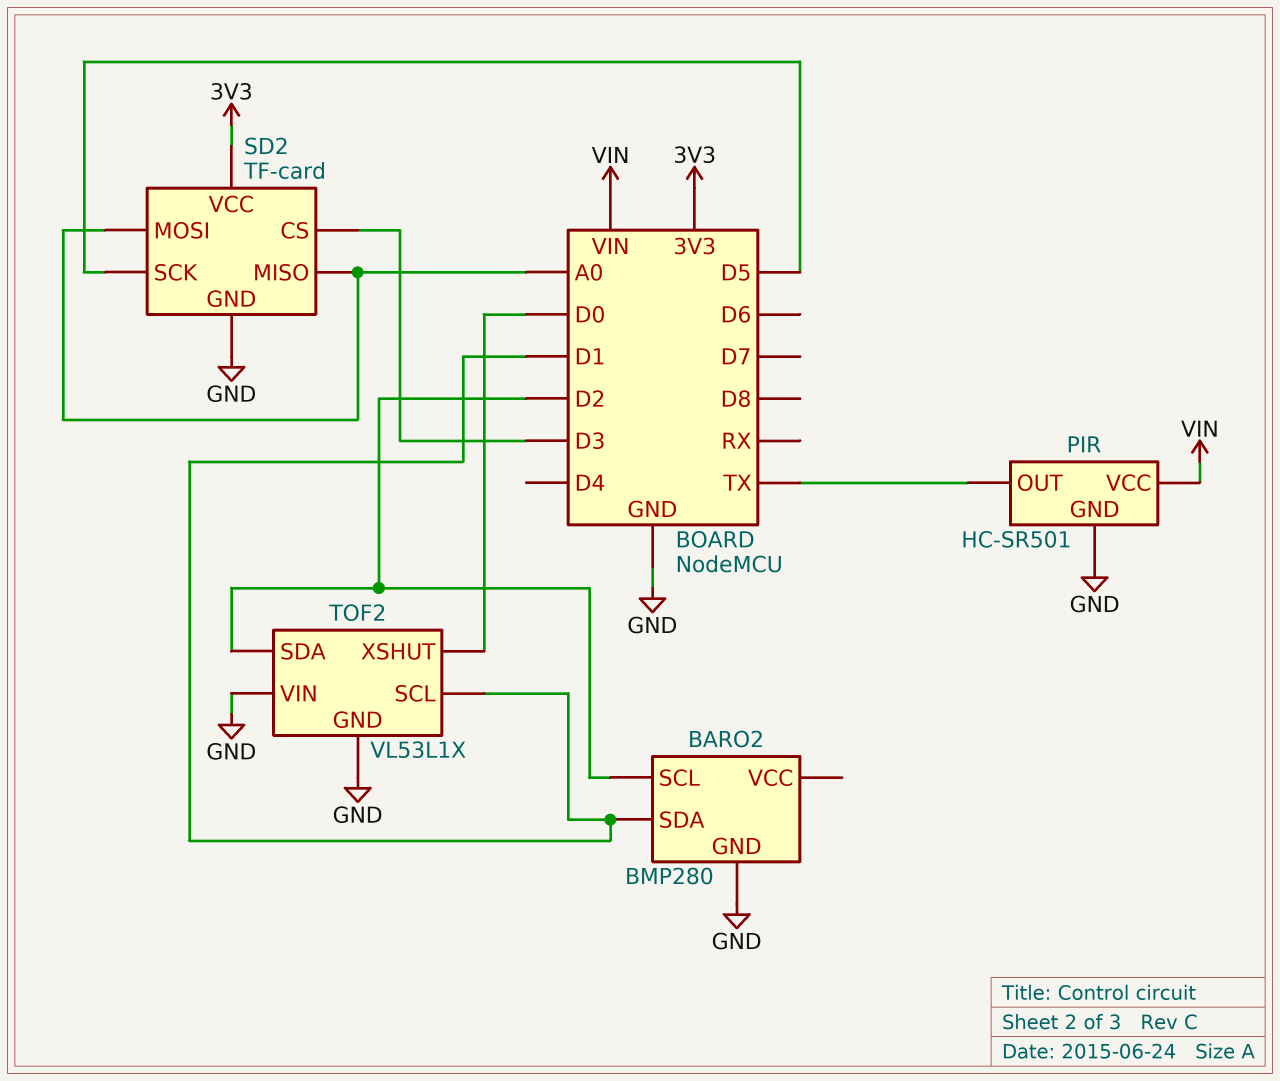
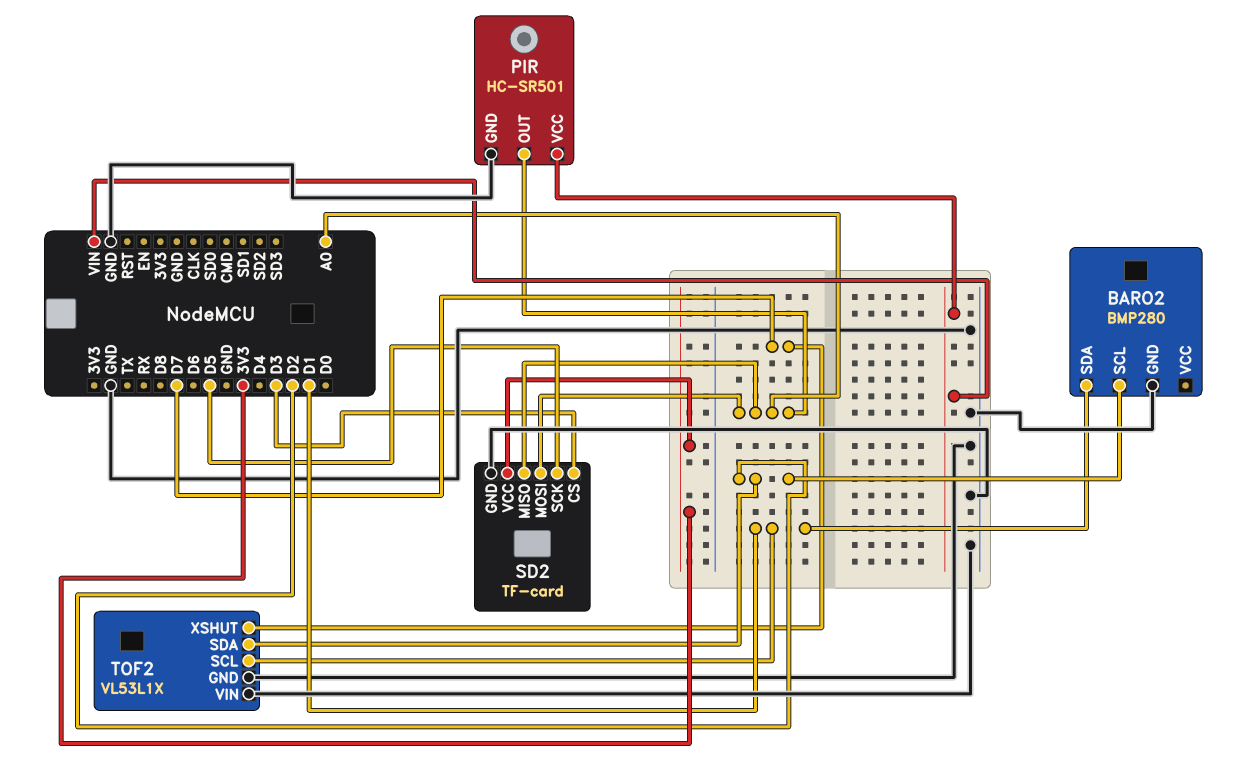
PIR pin OUT: TX -> A0
TOF2 pin XSHUT: D0 -> D7

